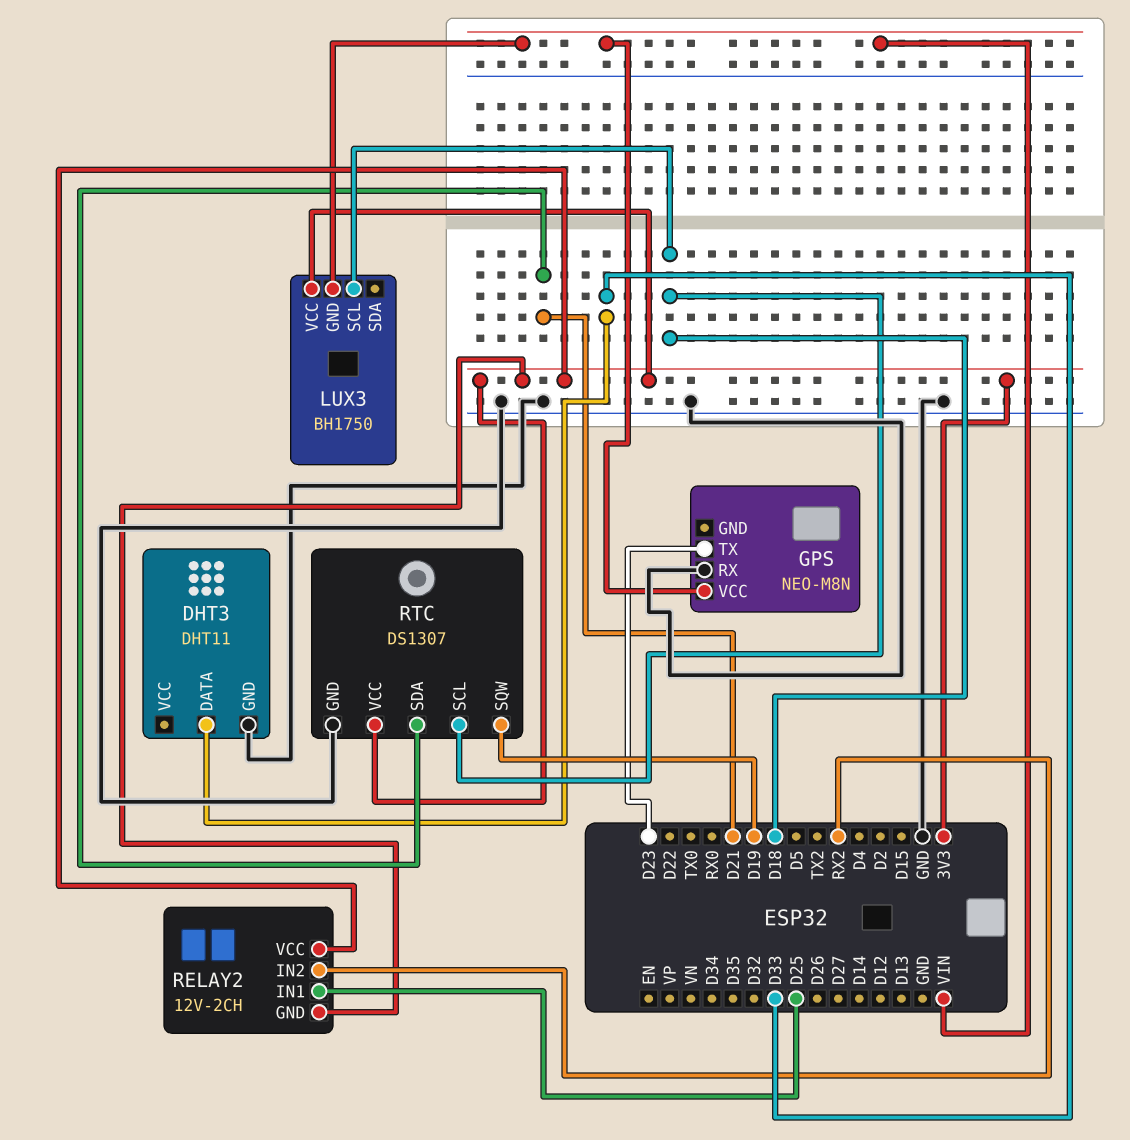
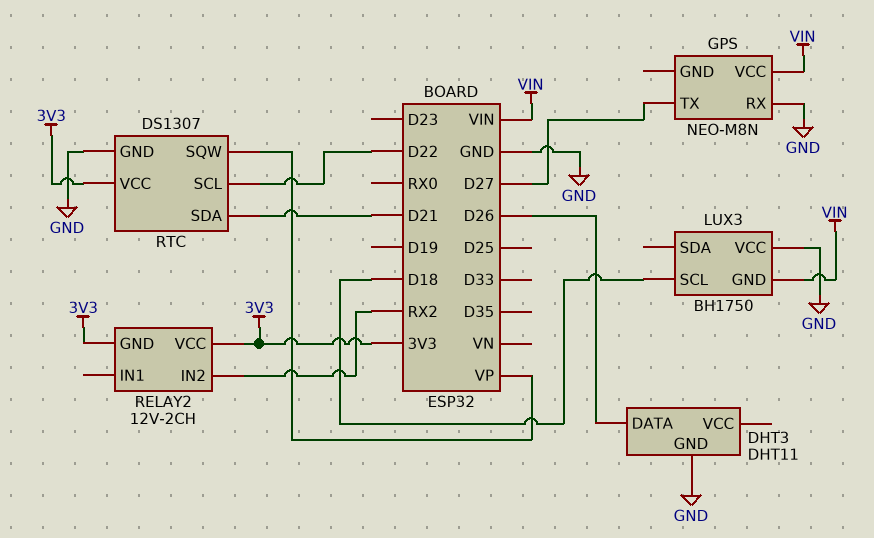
DHT3 pin DATA: D33 -> D26
GPS pin TX: D23 -> D27
LUX3 pin VCC: 3V3 -> GND
RELAY2 pin IN1: D25 -> none
RTC pin SCL: D18 -> D22
RTC pin SQW: D19 -> VP

